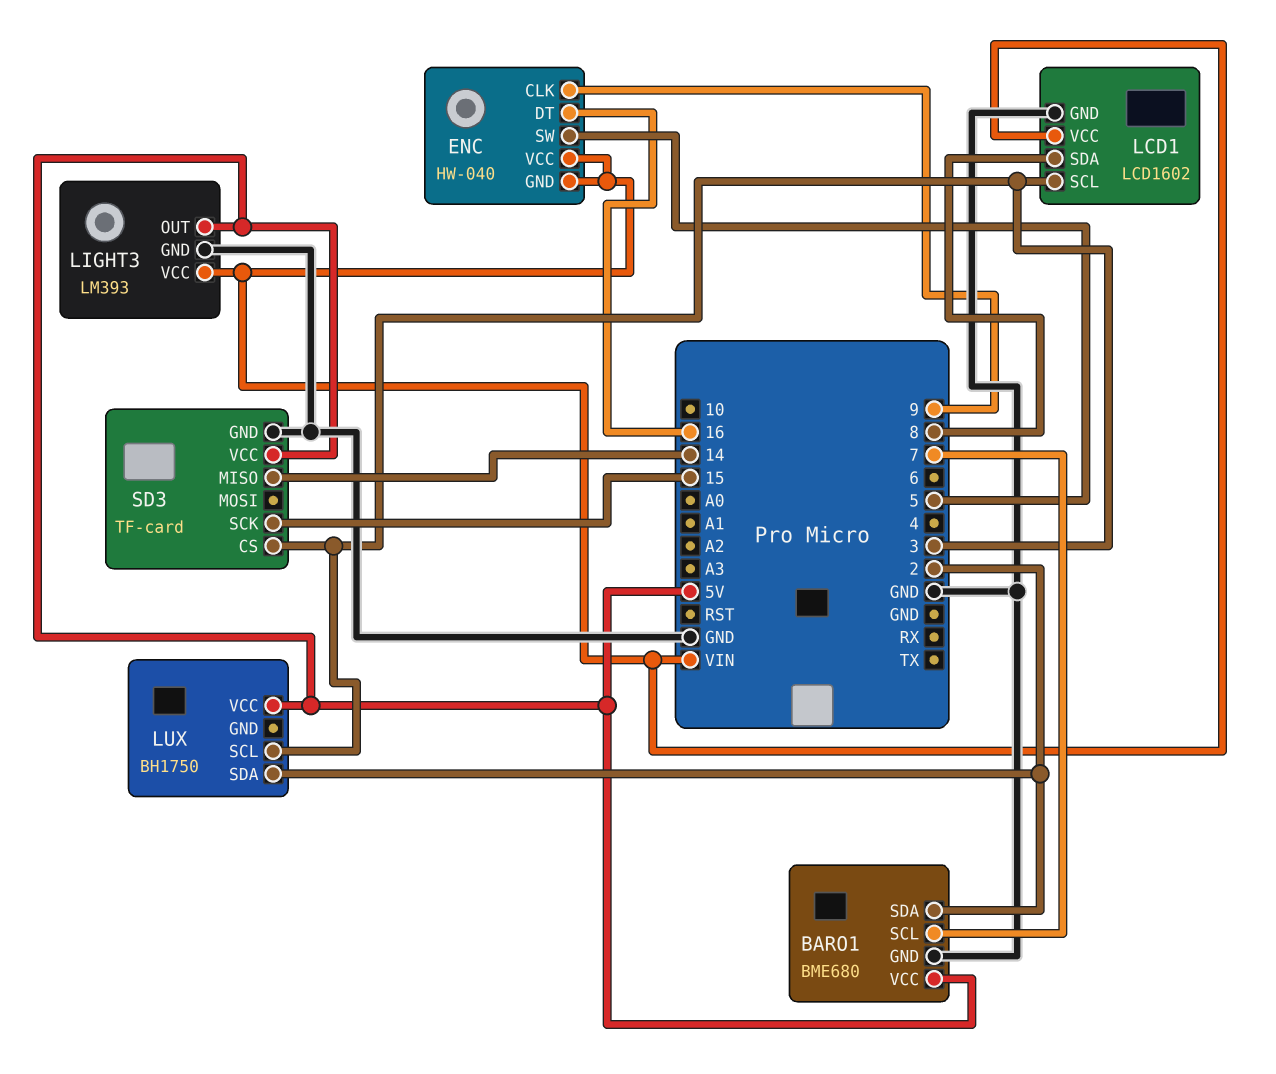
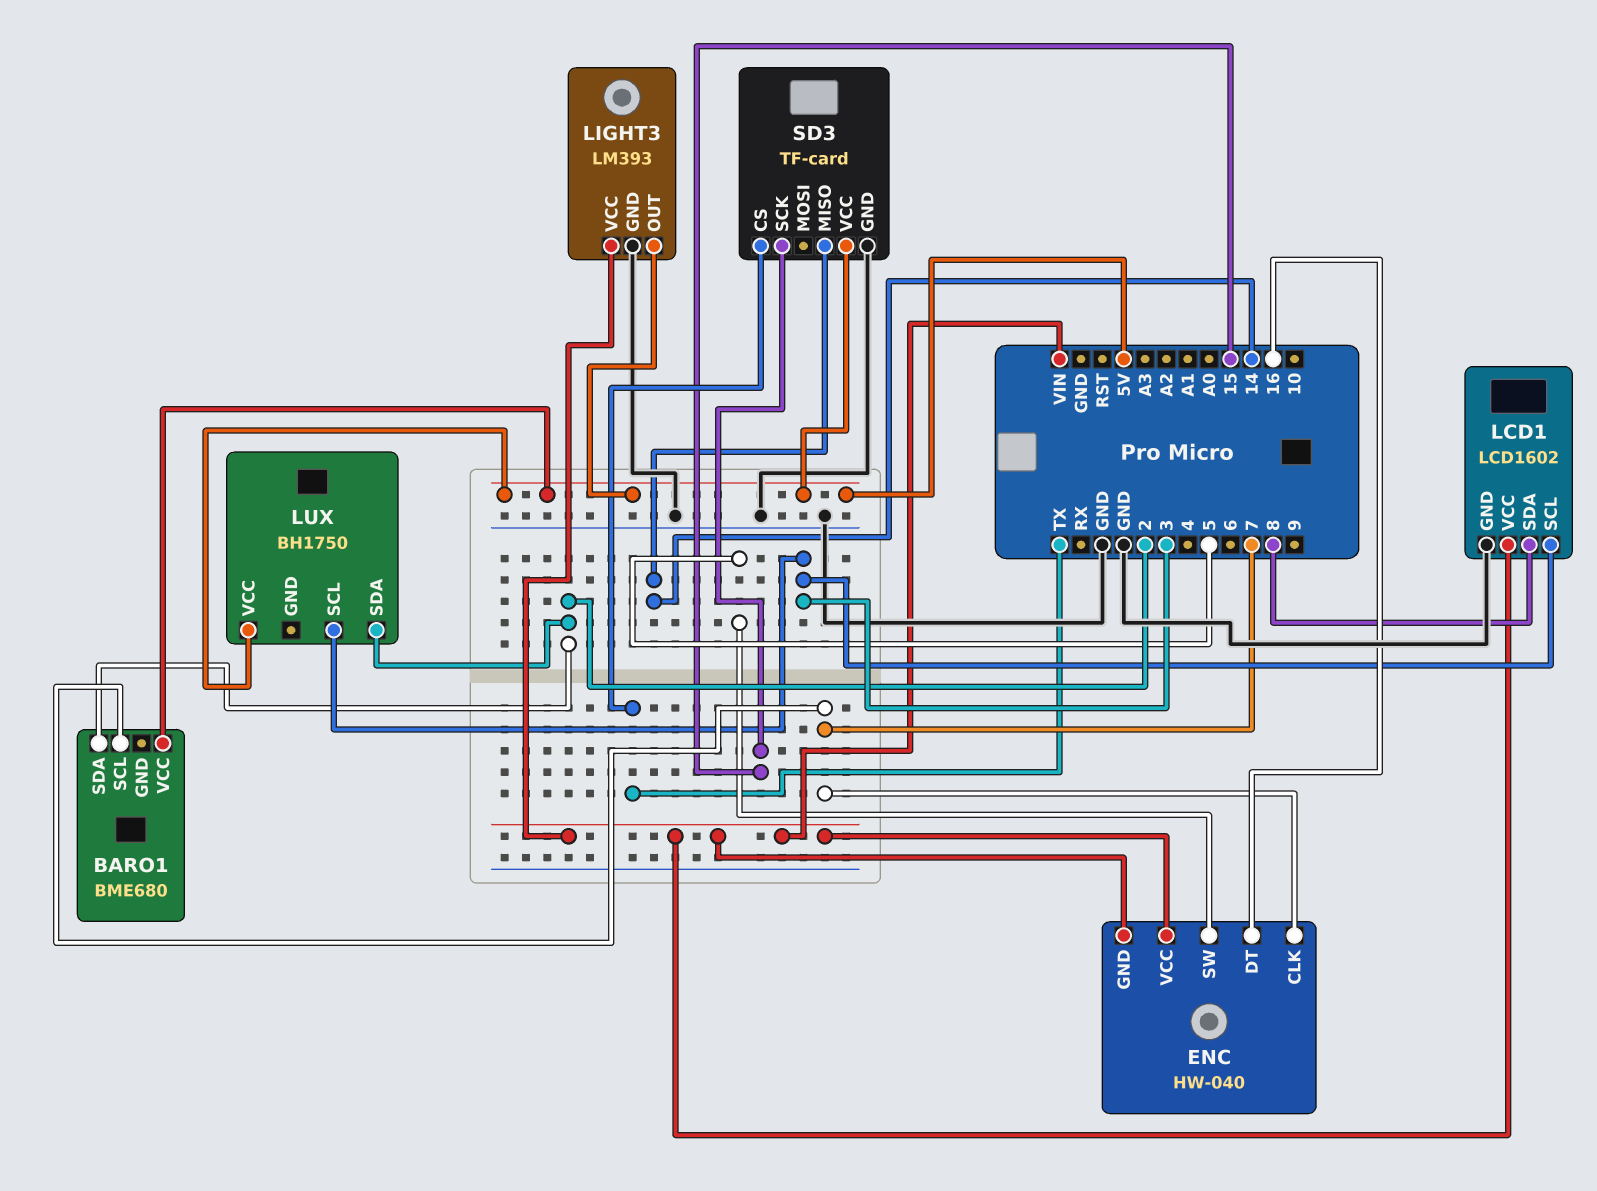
BARO1 pin GND: GND -> none
ENC pin CLK: 9 -> 7
SD3 pin CS: 3 -> TX

